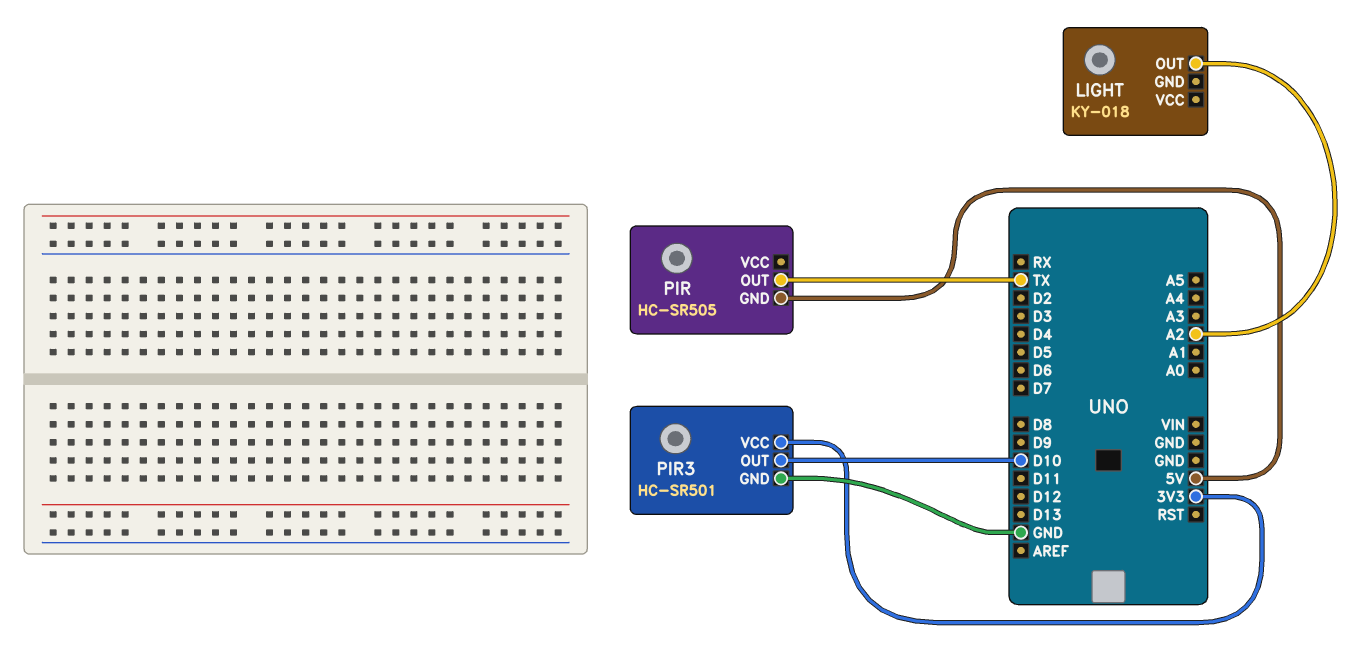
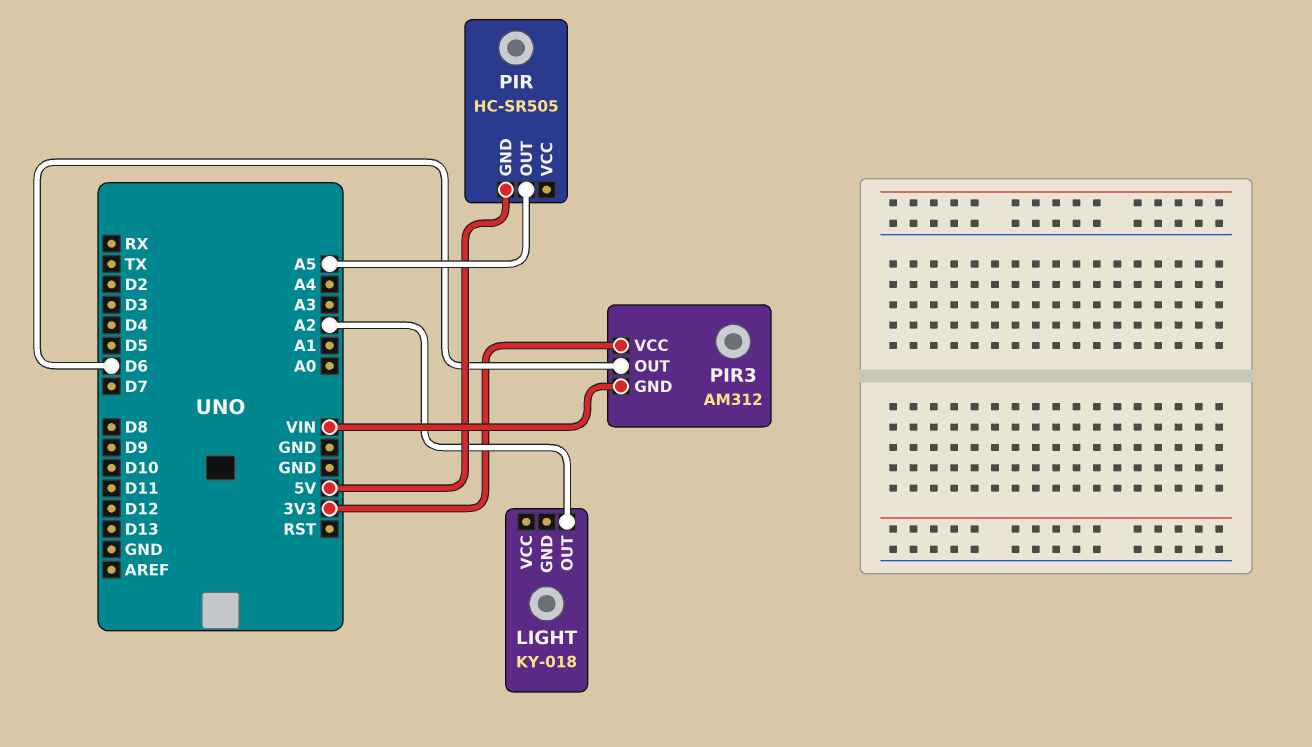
PIR pin OUT: TX -> A5
PIR3: HC-SR501 -> AM312
PIR3 pin GND: GND -> VIN
PIR3 pin OUT: D10 -> D6

